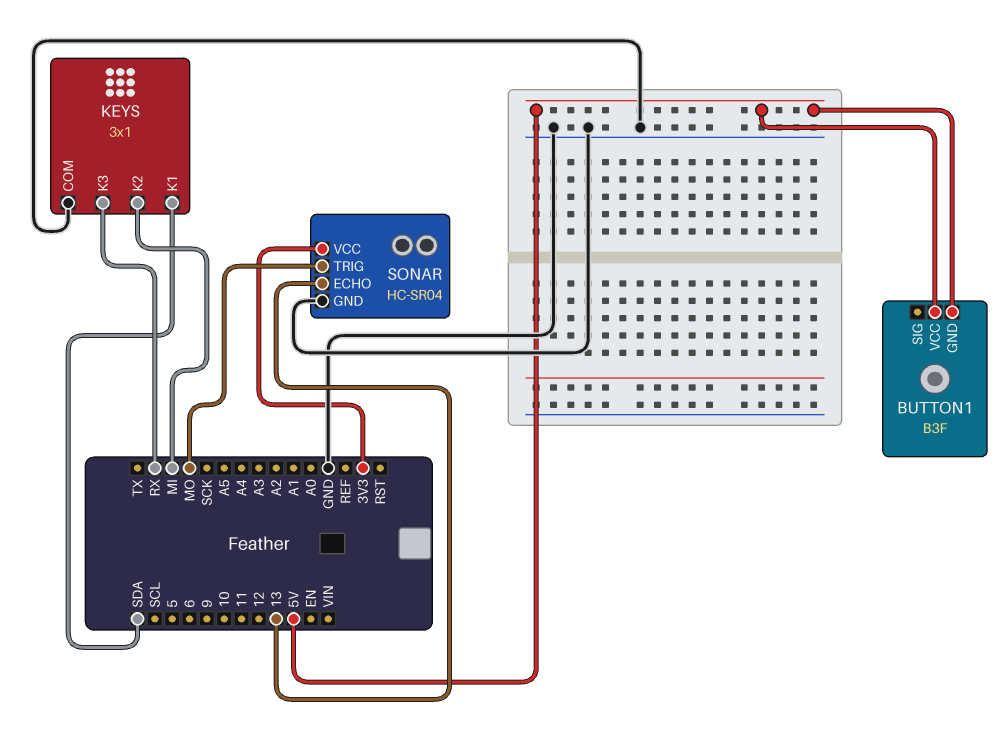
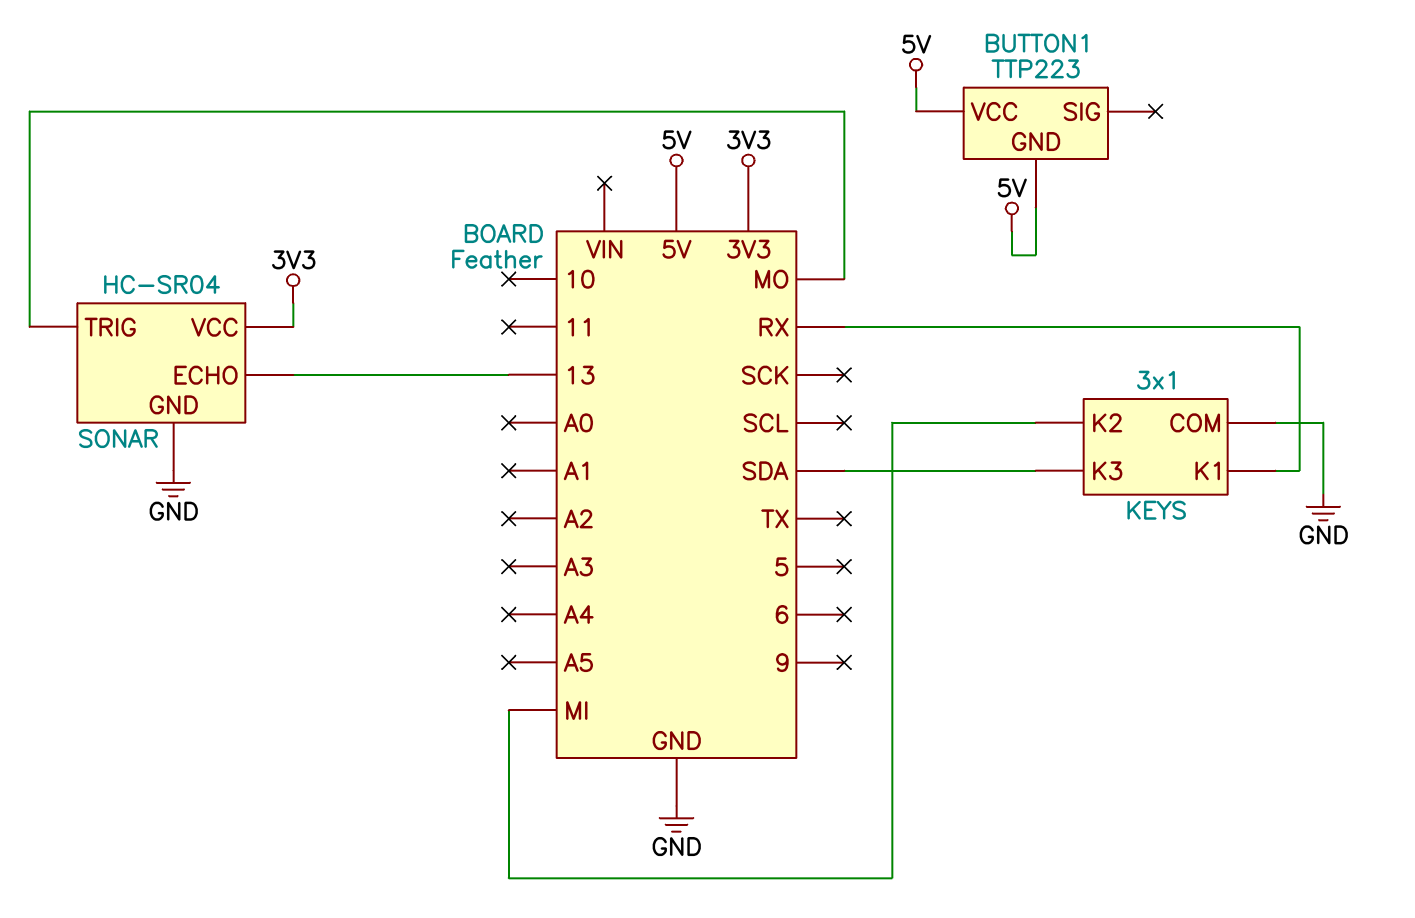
BUTTON1: B3F -> TTP223
KEYS pin K1: SDA -> RX
KEYS pin K3: RX -> SDA

